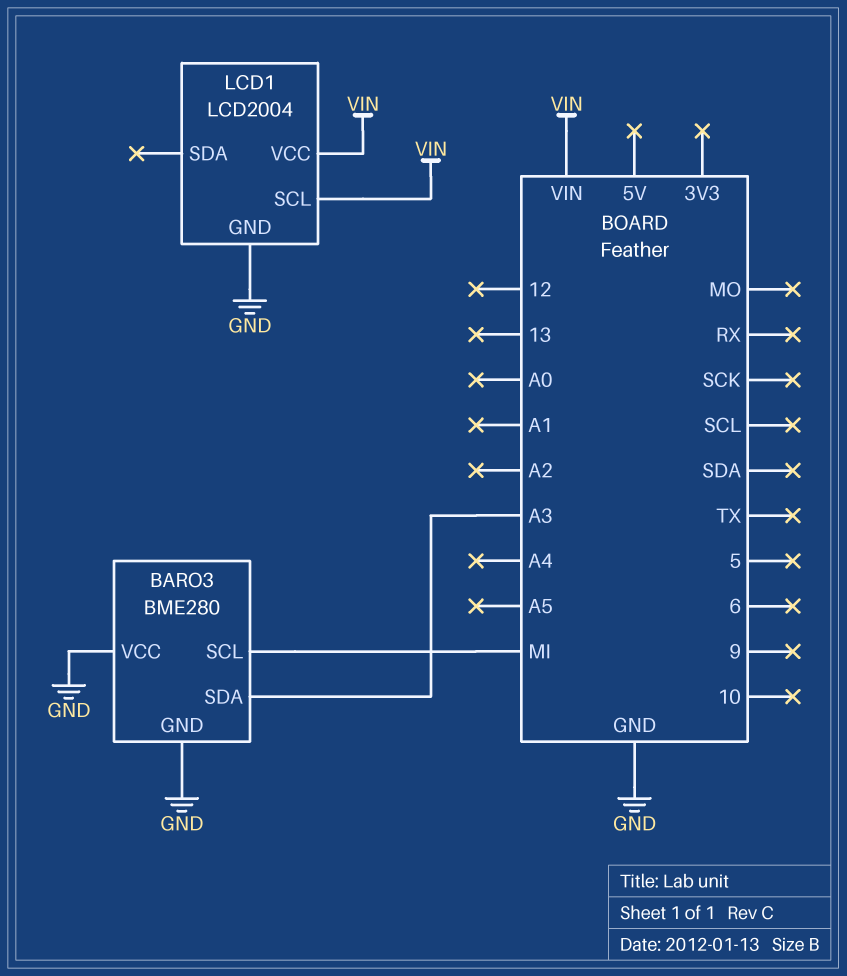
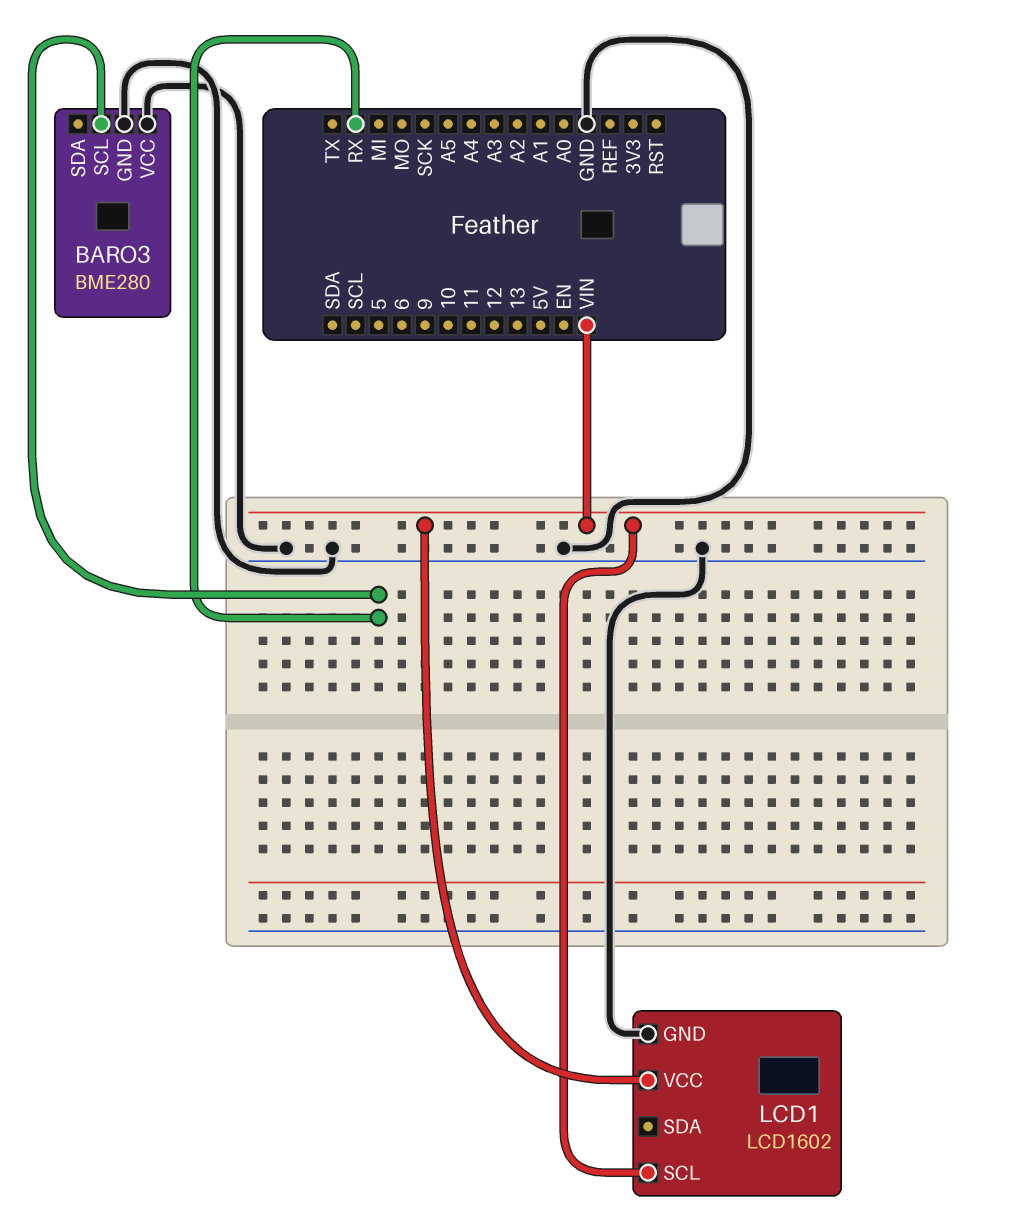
BARO3 pin SCL: MI -> RX
BARO3 pin SDA: A3 -> none
LCD1: LCD2004 -> LCD1602

